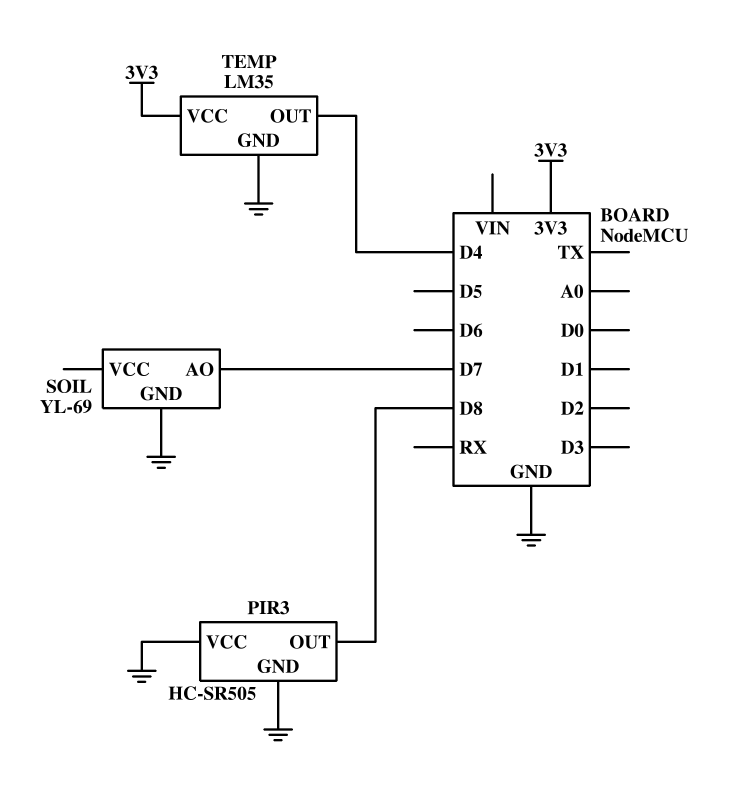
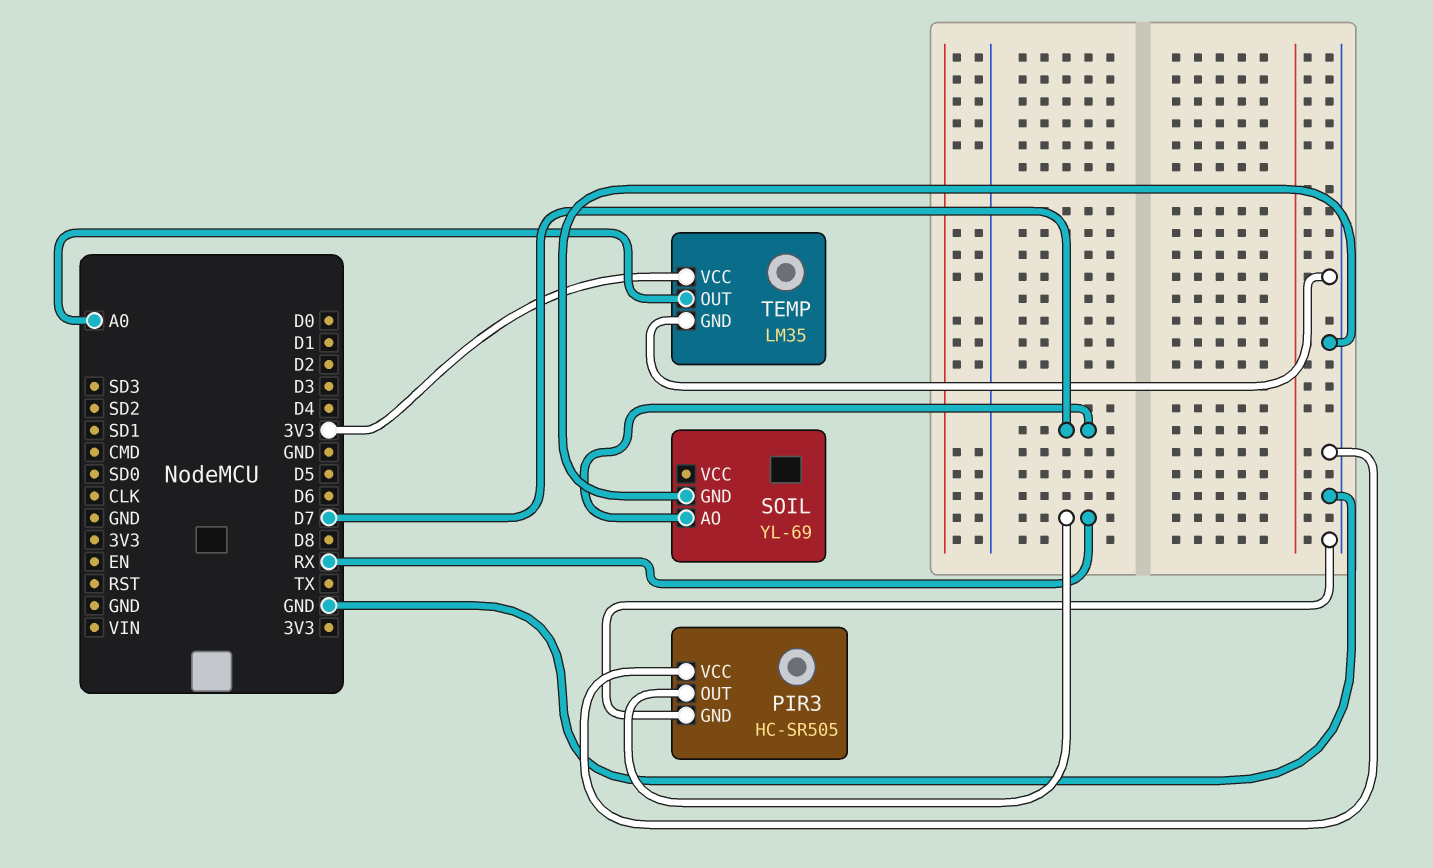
PIR3 pin OUT: D8 -> RX
TEMP pin OUT: D4 -> A0

